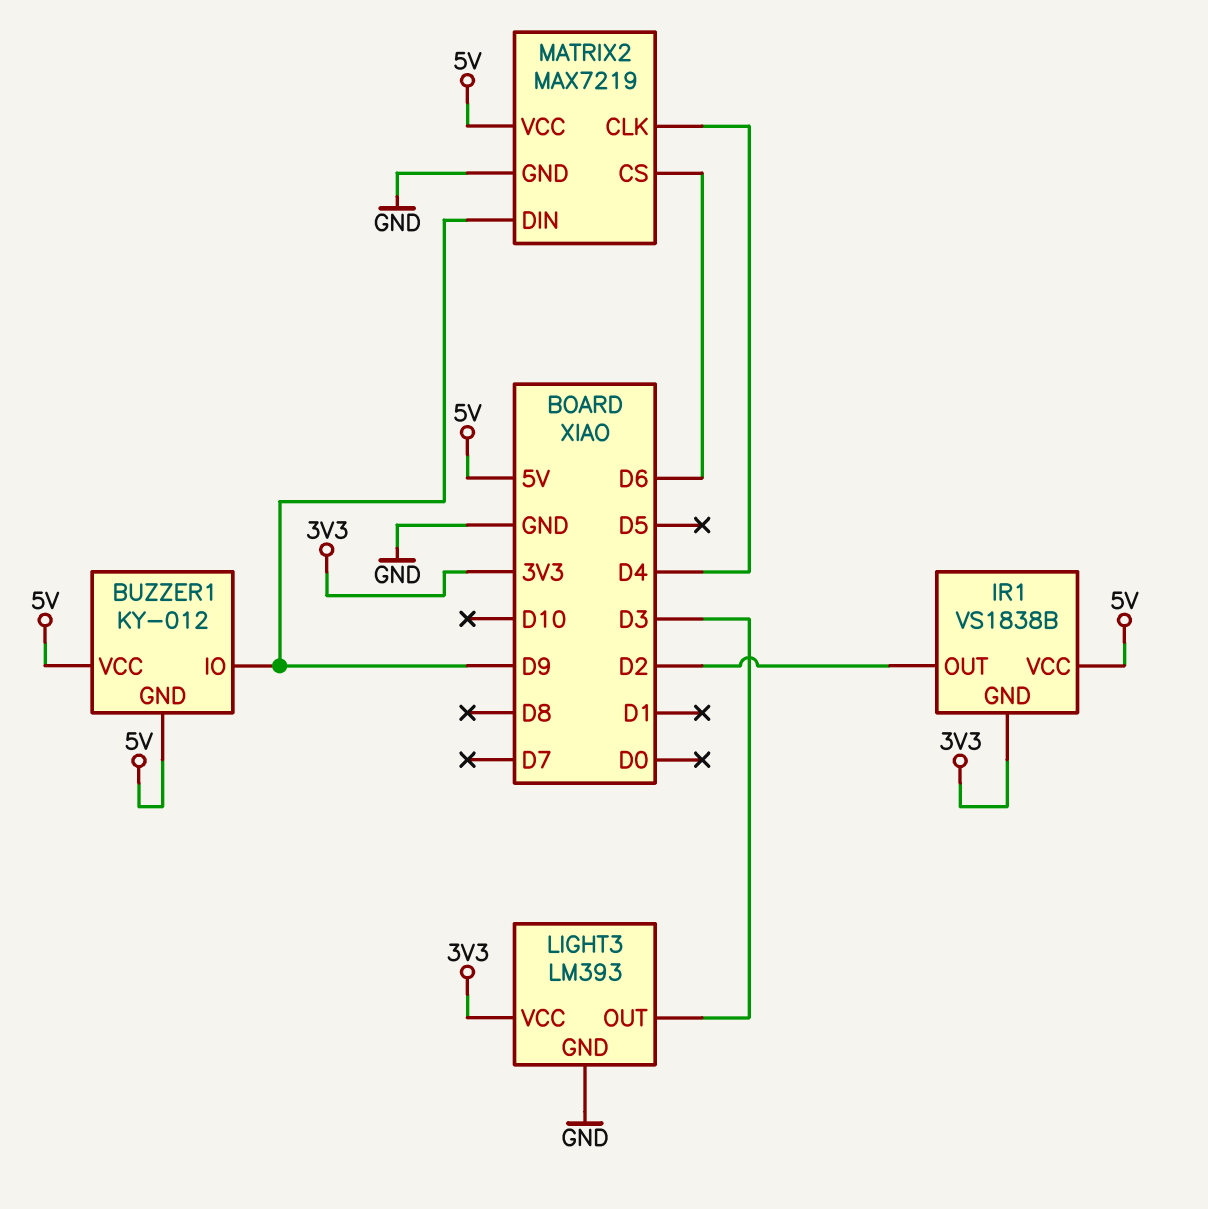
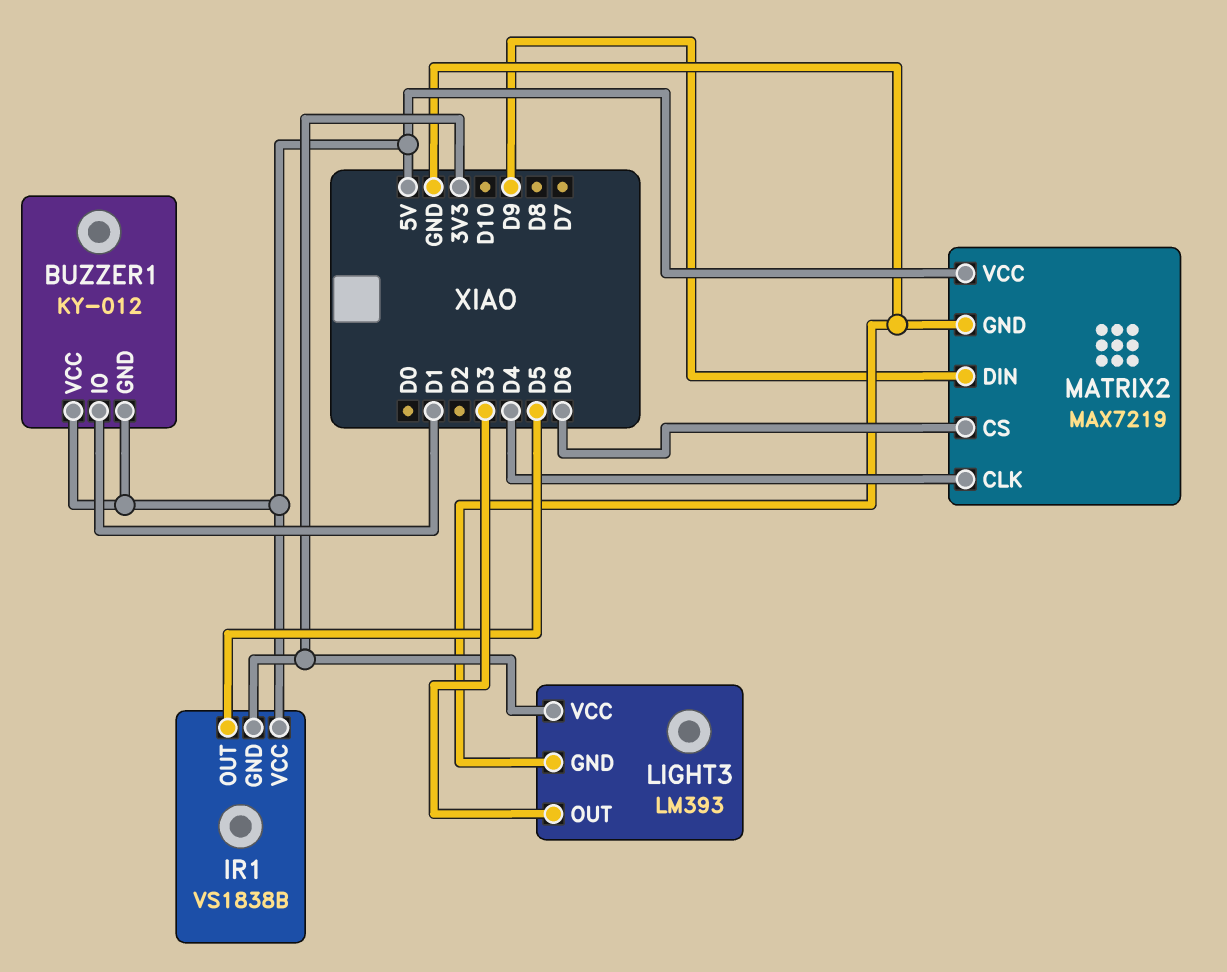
BUZZER1 pin IO: D9 -> D1
IR1 pin OUT: D2 -> D5

